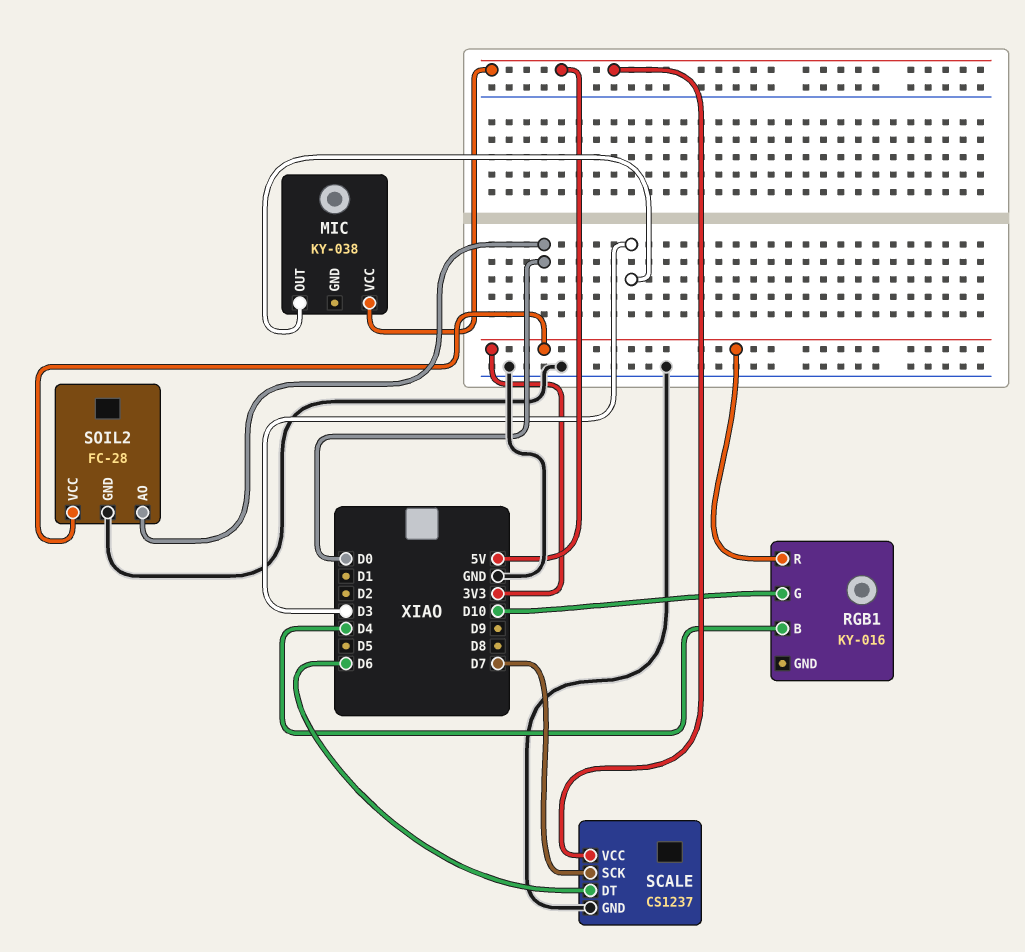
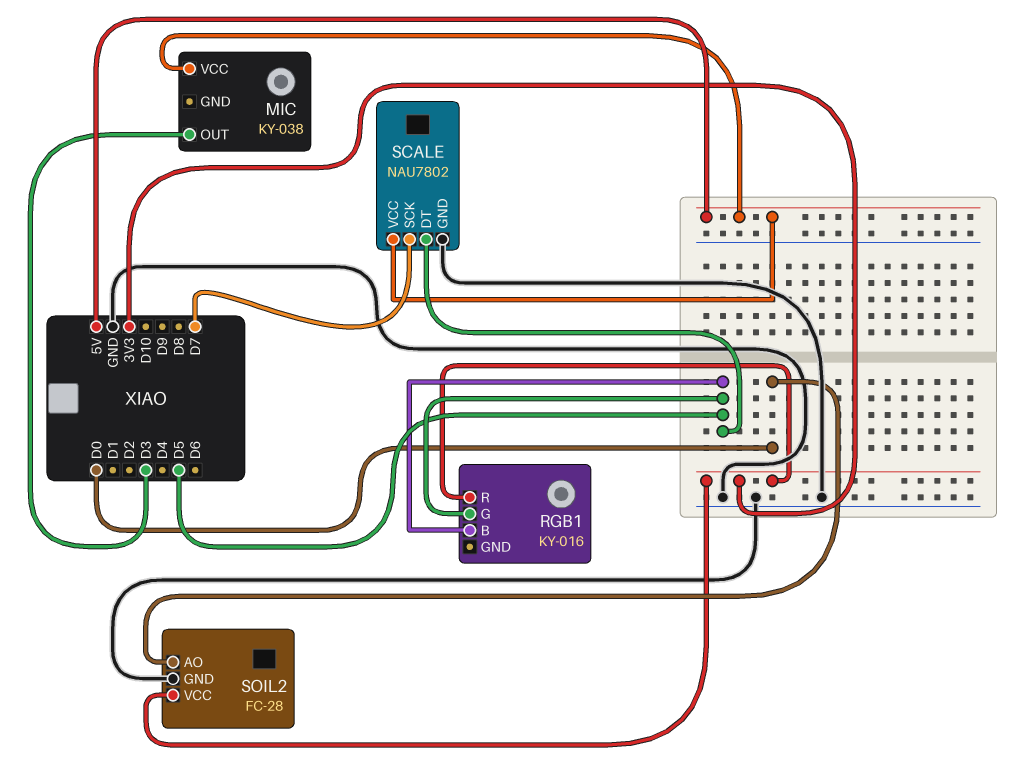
RGB1 pin B: D4 -> D5
RGB1 pin G: D10 -> D5
SCALE: CS1237 -> NAU7802
SCALE pin DT: D6 -> D5

